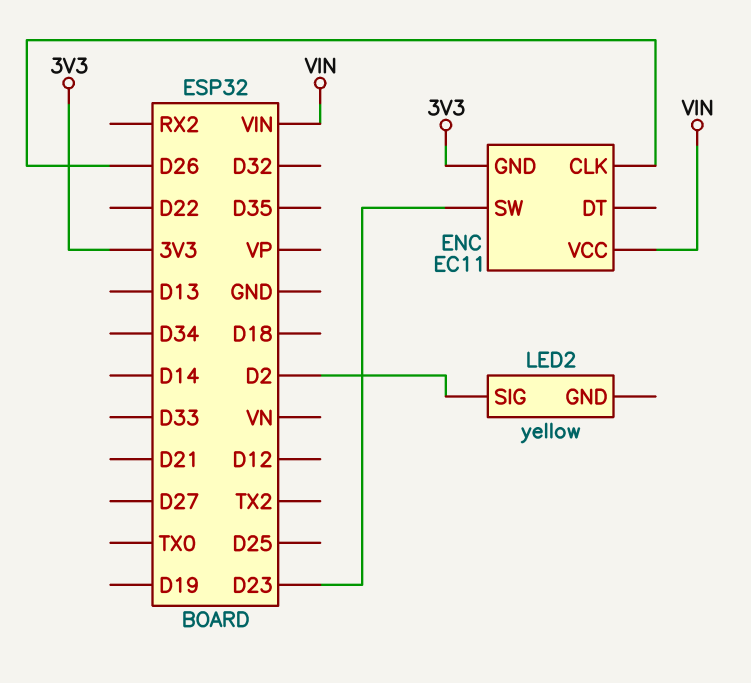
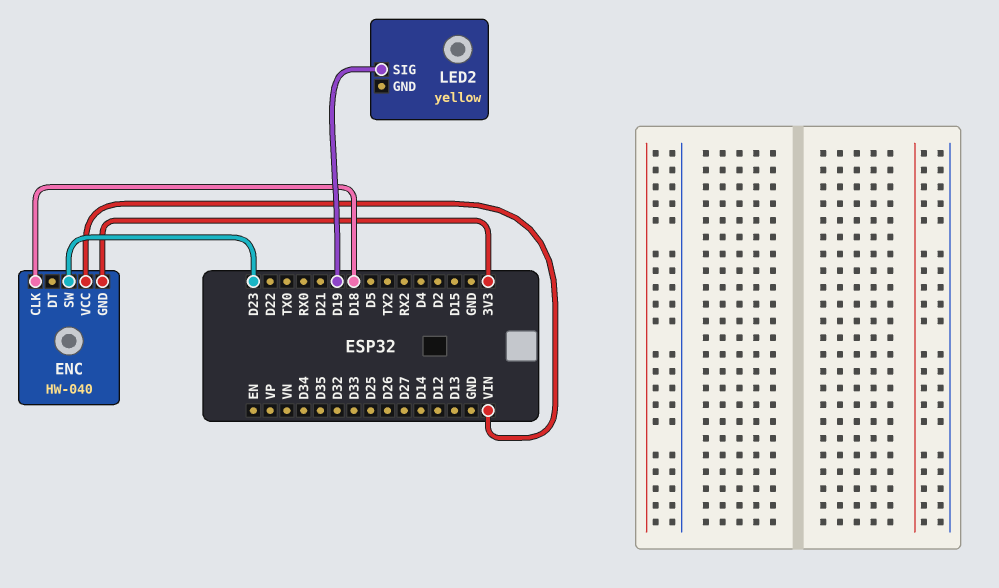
ENC: EC11 -> HW-040
ENC pin CLK: D26 -> D18
LED2 pin SIG: D2 -> D19

